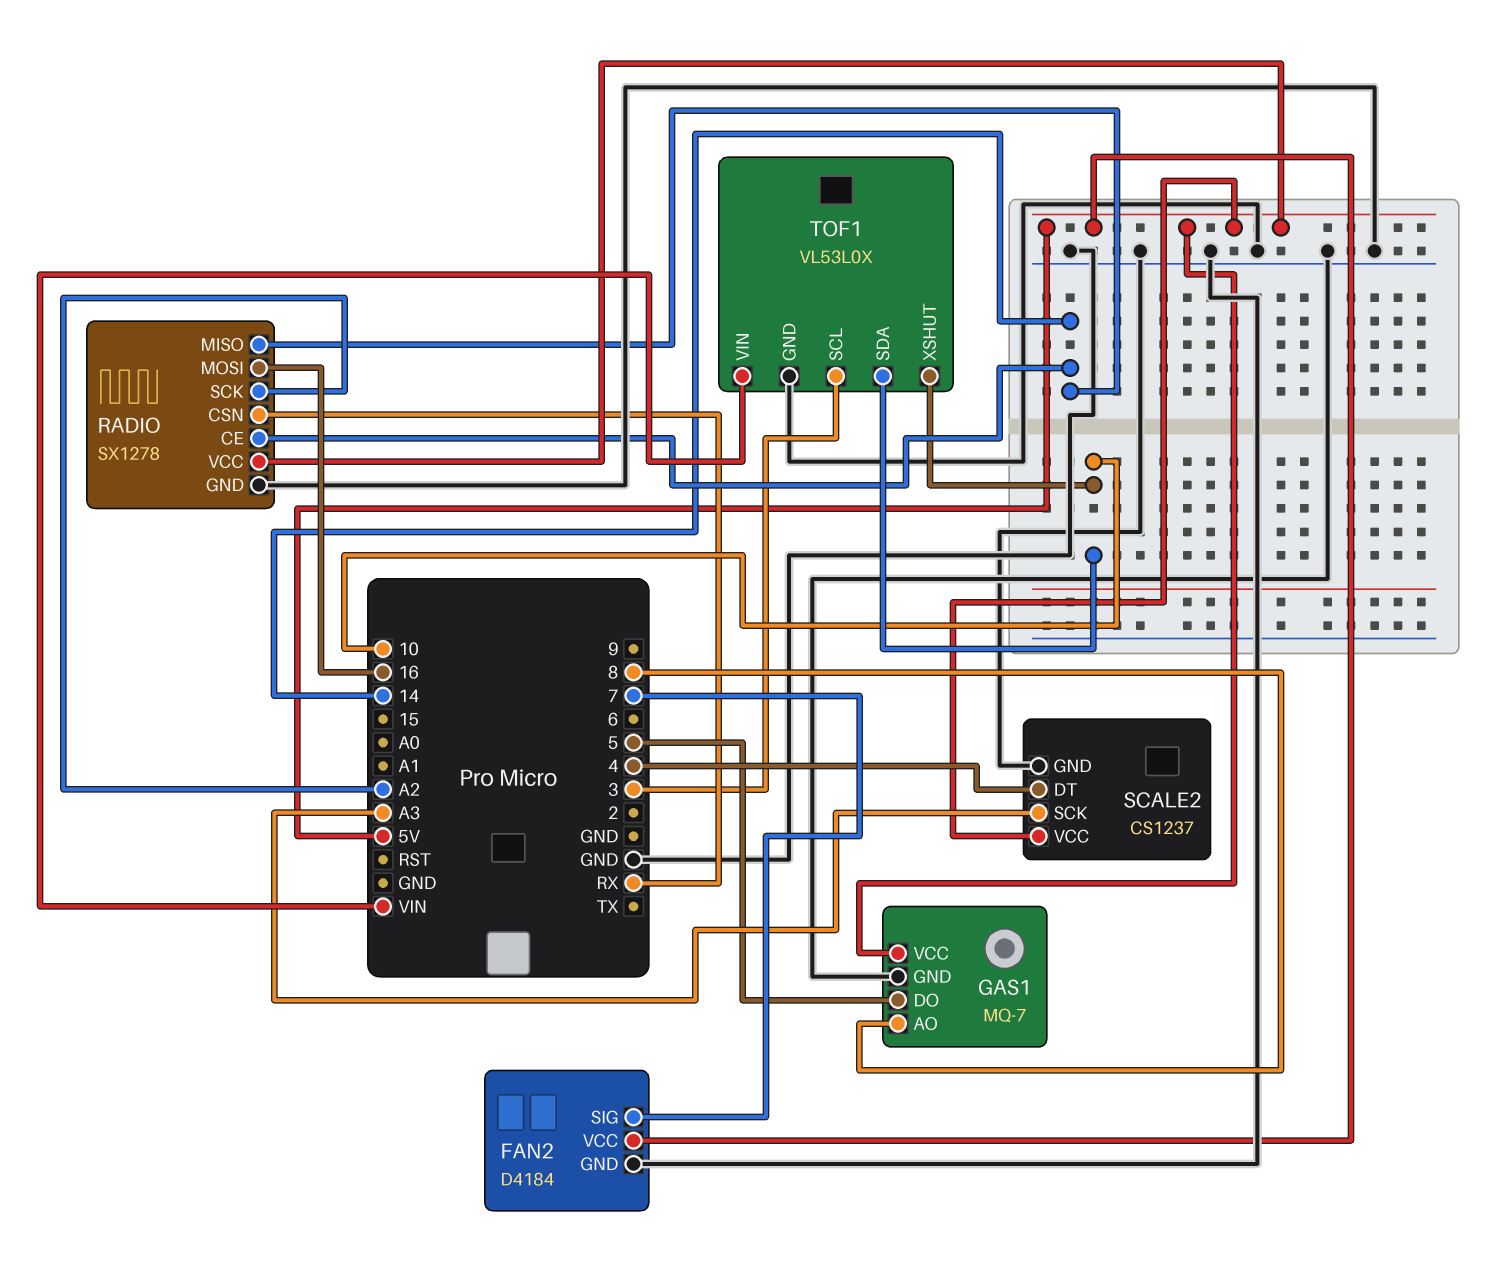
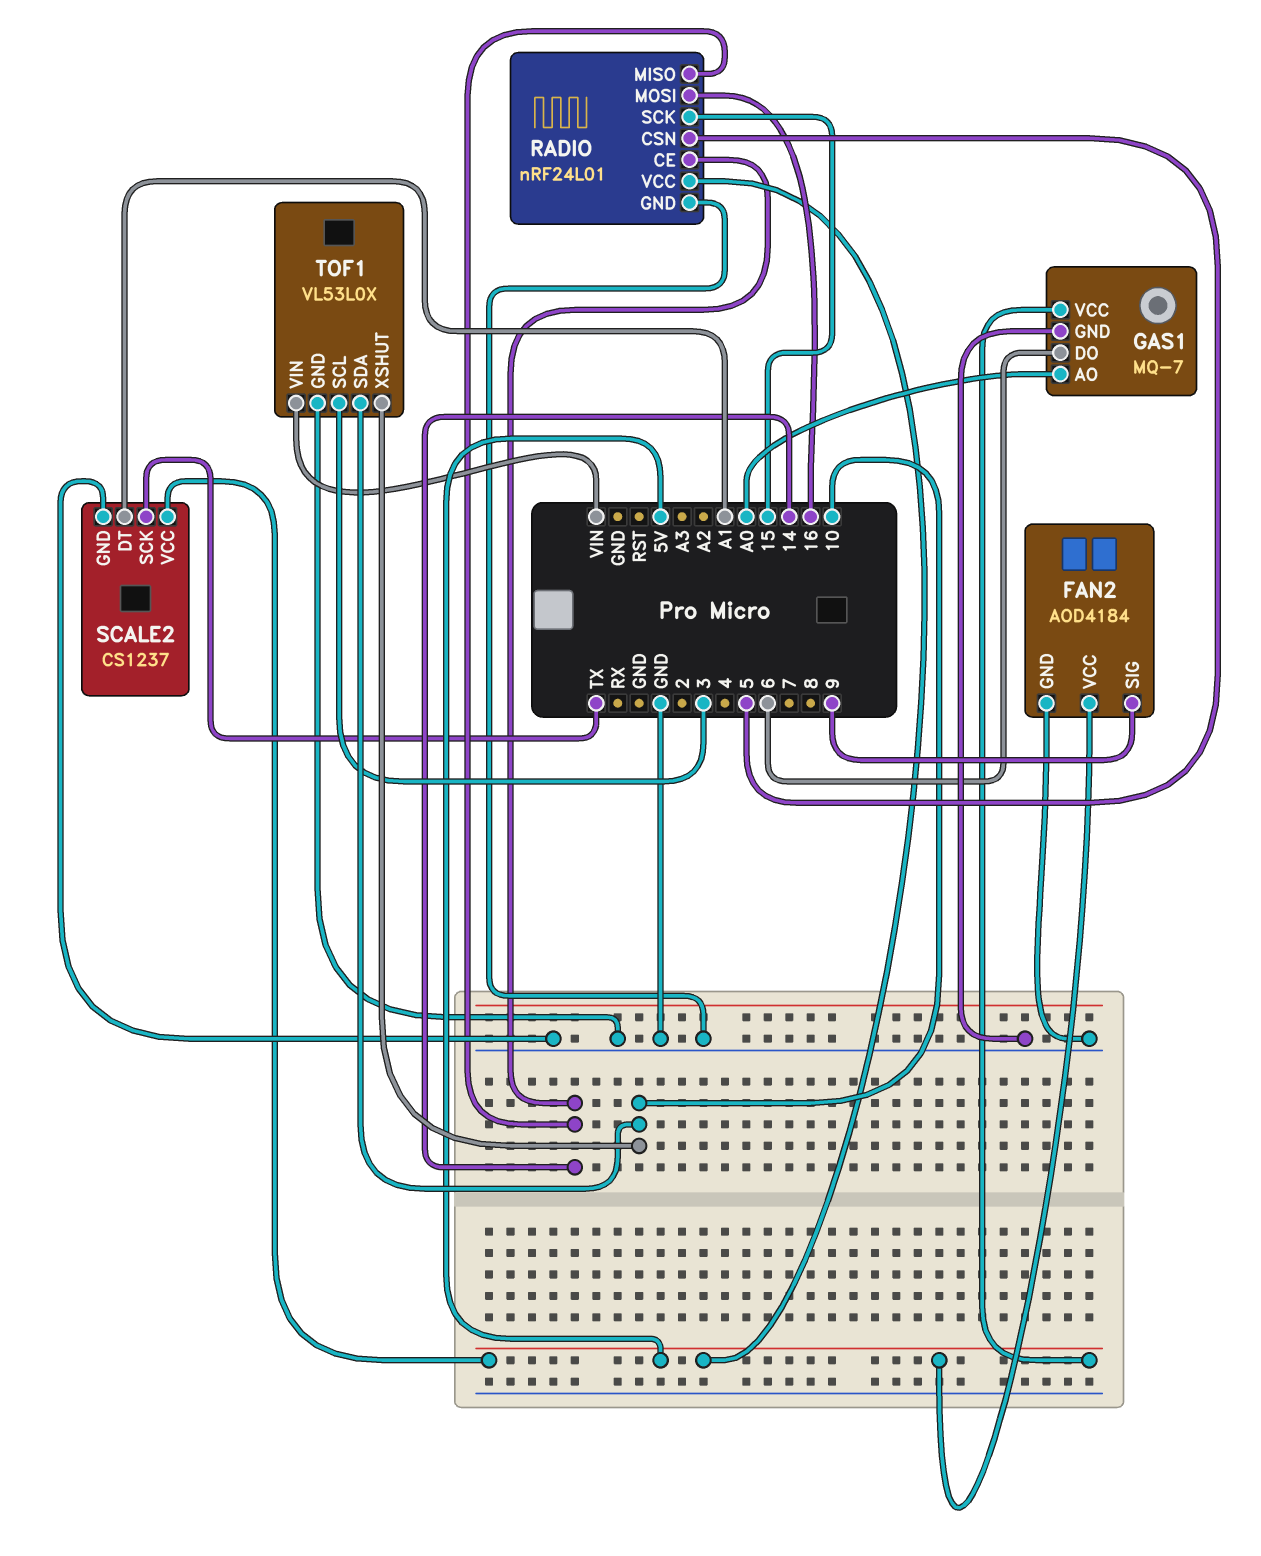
FAN2: D4184 -> AOD4184
FAN2 pin SIG: 7 -> 9
GAS1 pin AO: 8 -> A0
GAS1 pin DO: 5 -> 6
RADIO: SX1278 -> nRF24L01
RADIO pin CSN: RX -> 5
RADIO pin SCK: A2 -> 15
SCALE2 pin DT: 4 -> A1
SCALE2 pin SCK: A3 -> TX

